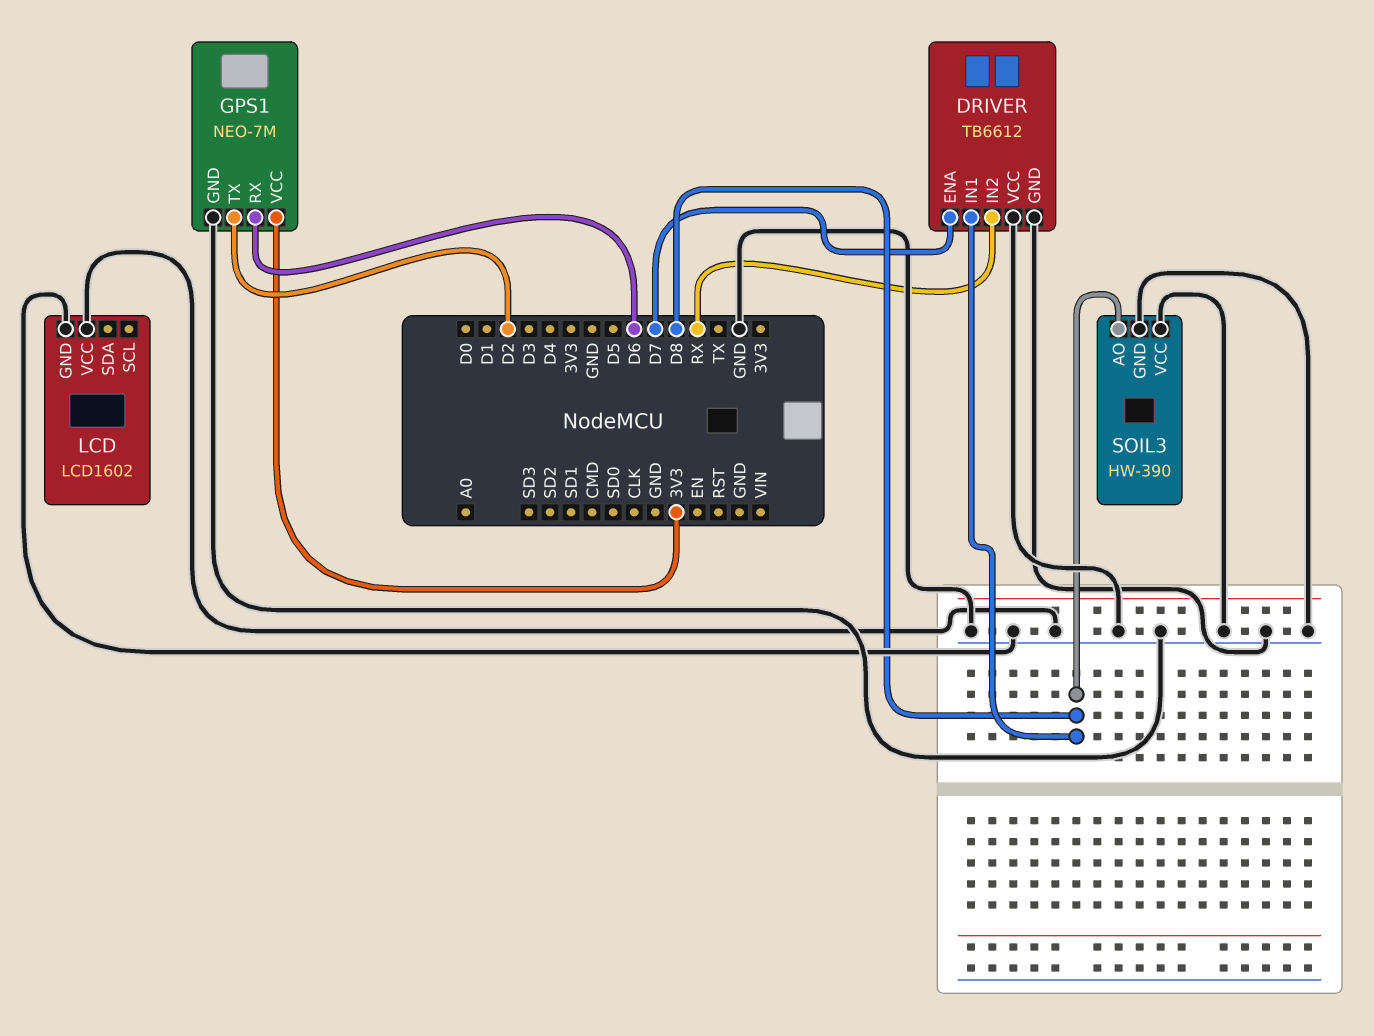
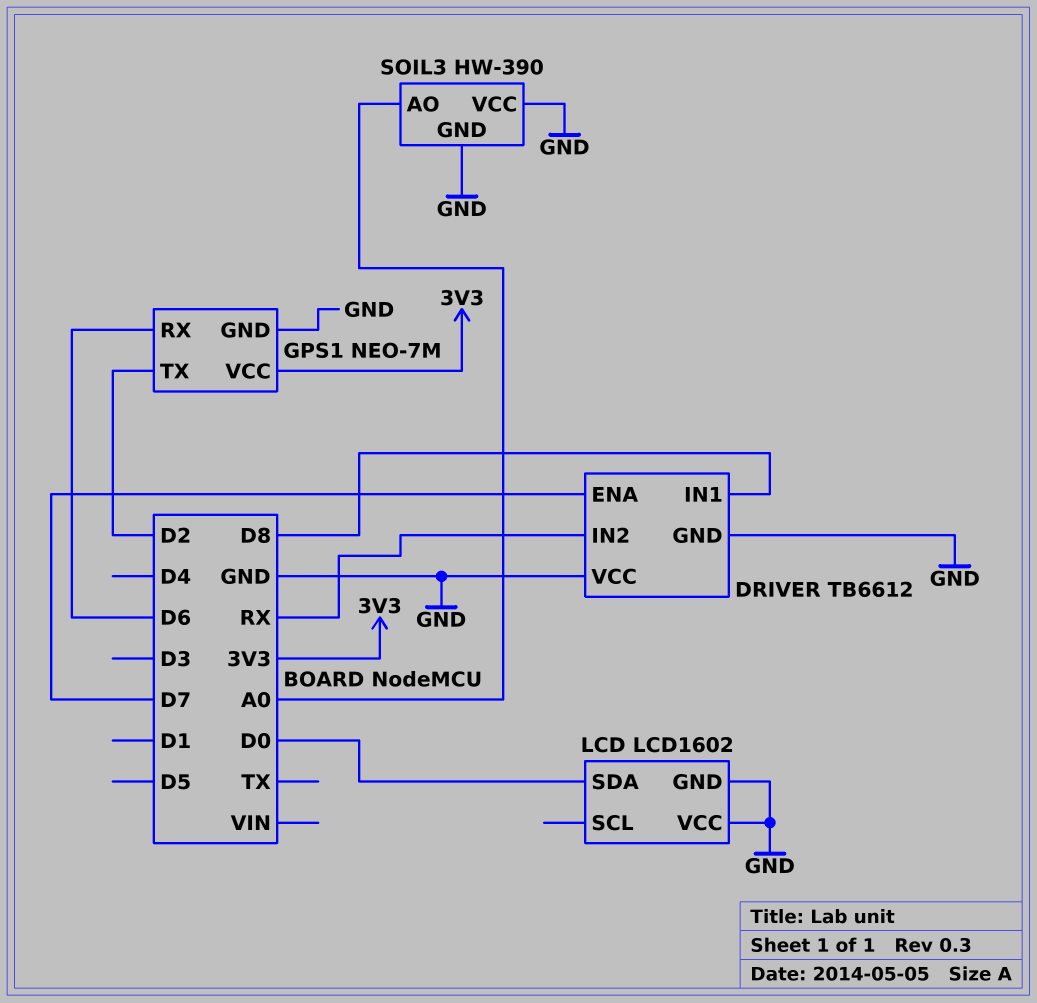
LCD pin SDA: none -> D0
SOIL3 pin AO: D8 -> A0

